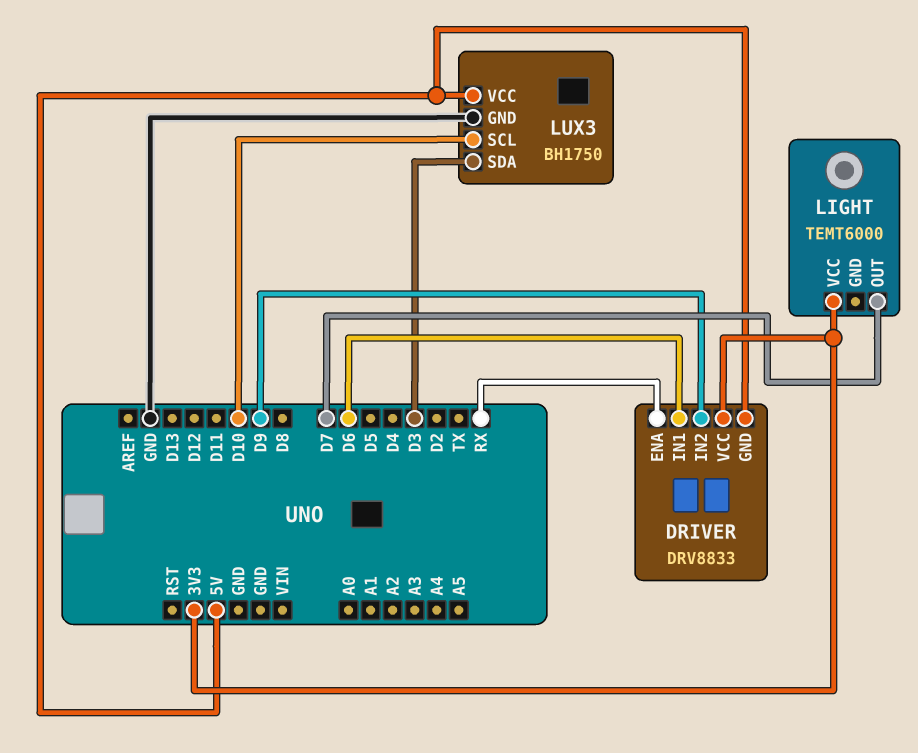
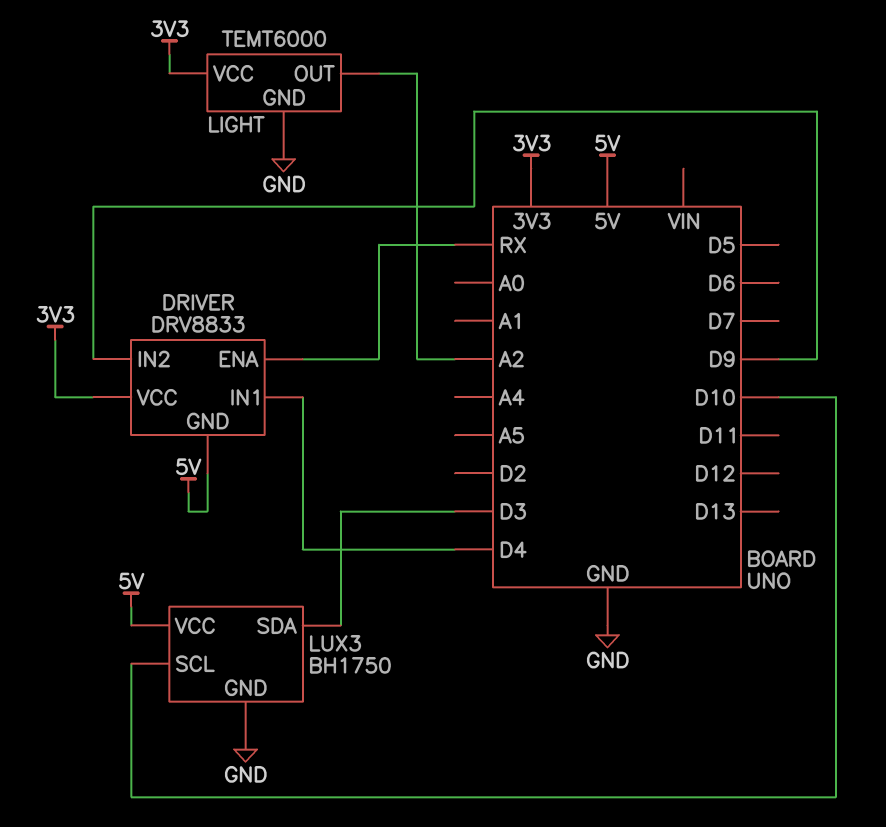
DRIVER pin IN1: D6 -> D4
LIGHT pin GND: none -> GND
LIGHT pin OUT: D7 -> A2

